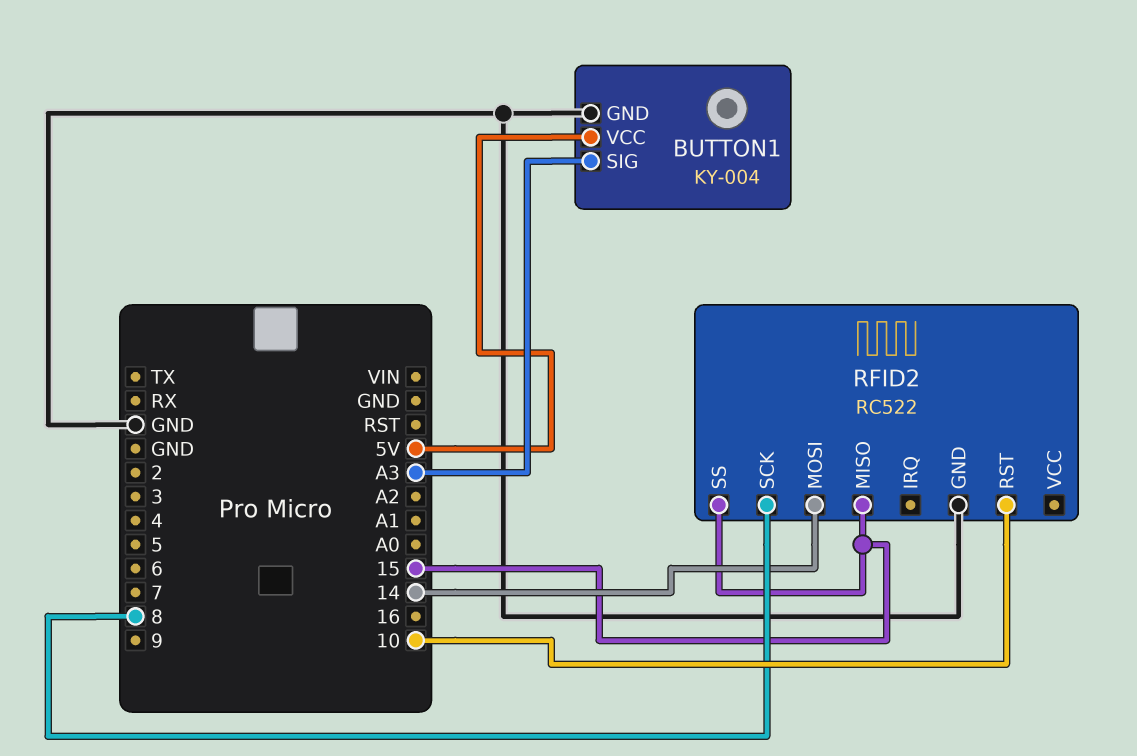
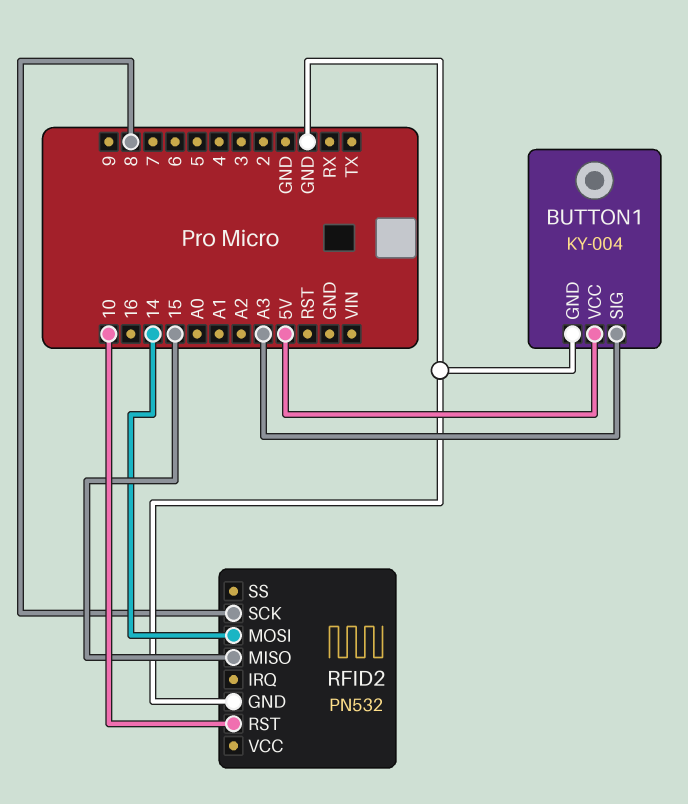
RFID2: RC522 -> PN532
RFID2 pin SS: 15 -> none

